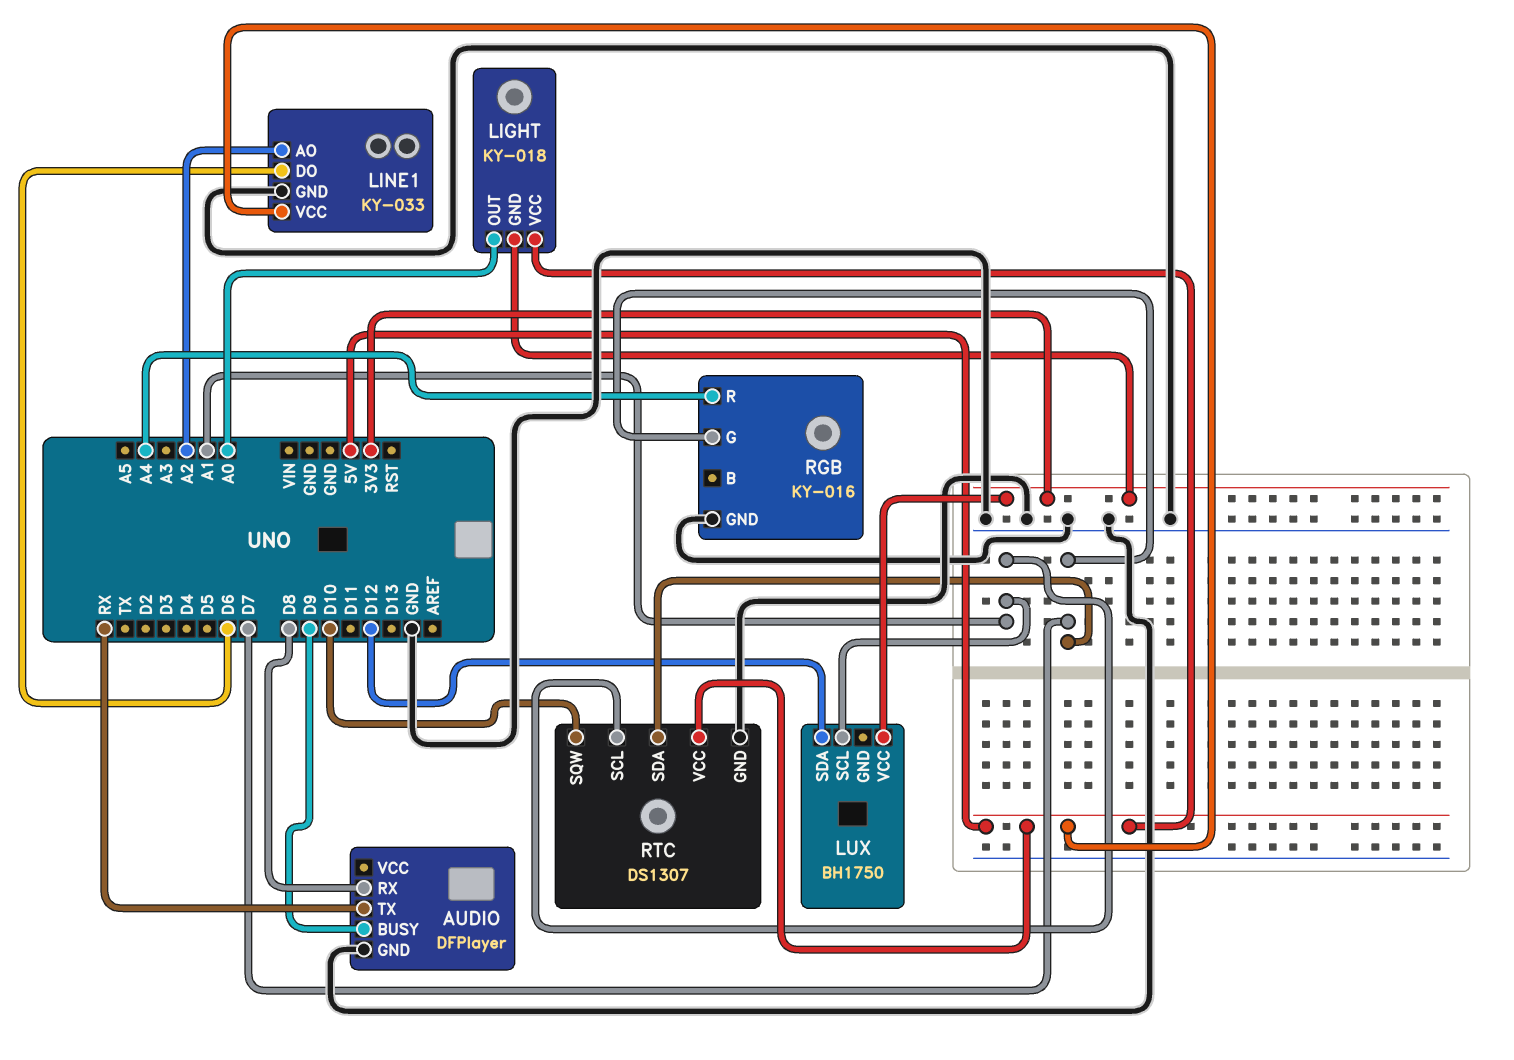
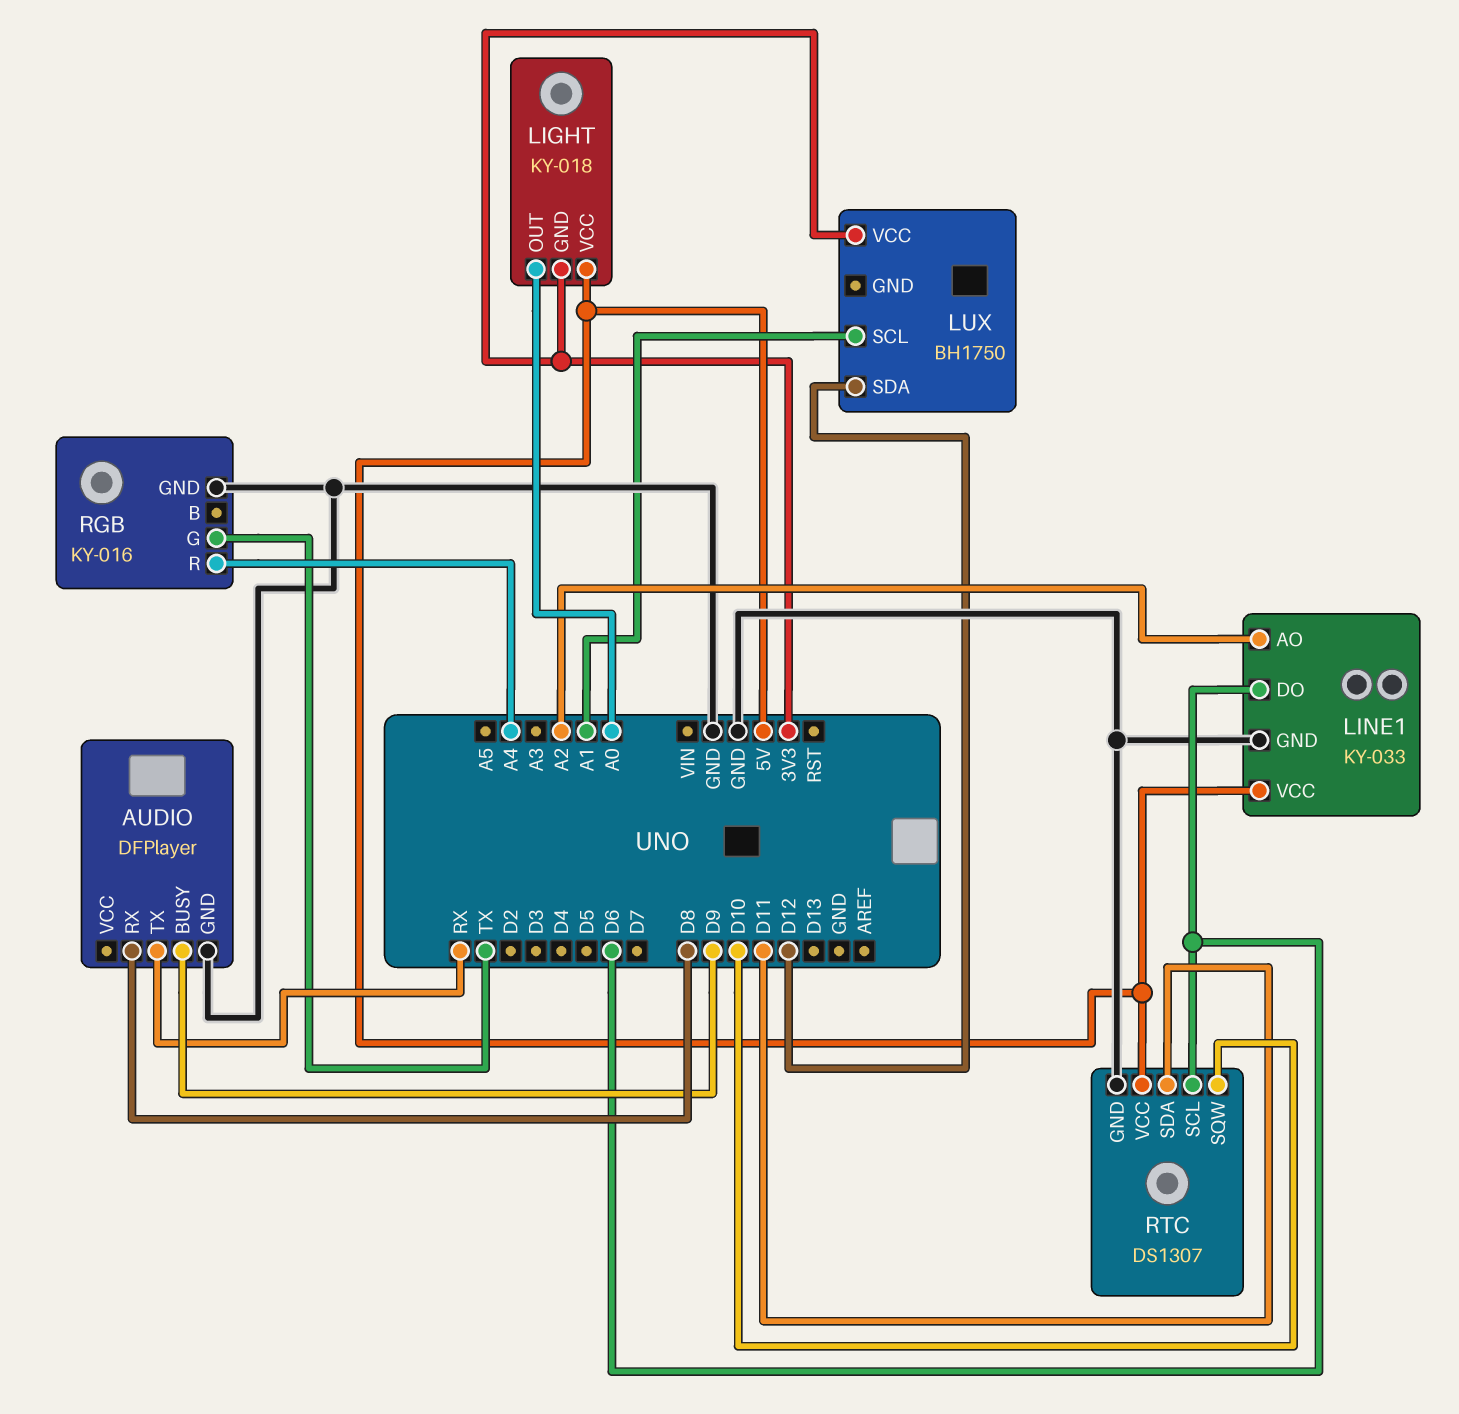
RGB pin G: D7 -> TX
RTC pin SCL: A1 -> D6
RTC pin SDA: D7 -> D11

